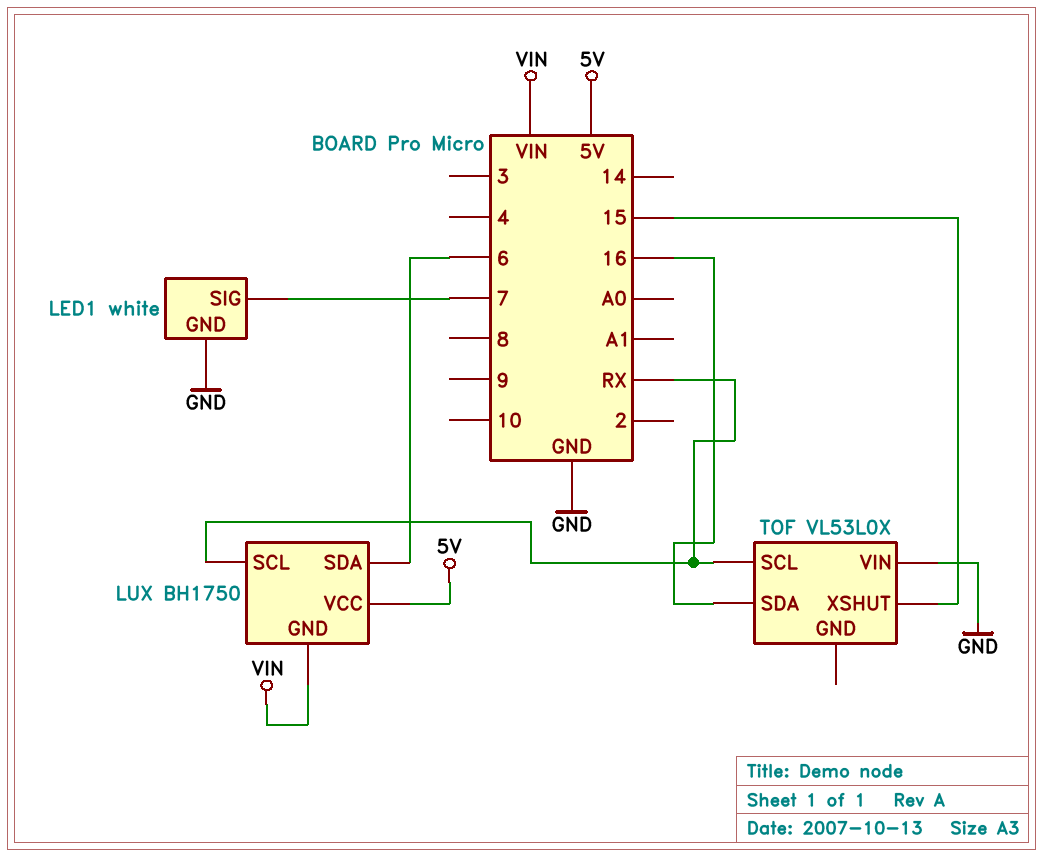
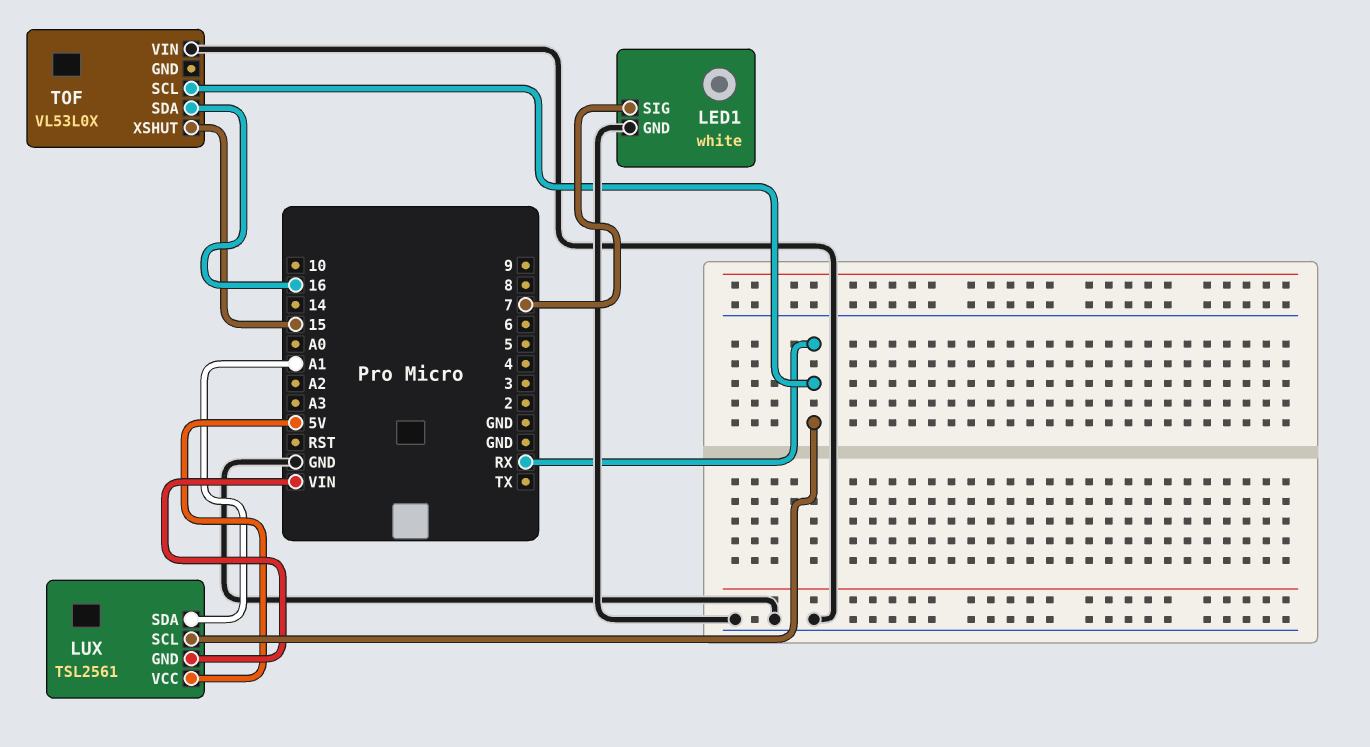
LUX: BH1750 -> TSL2561
LUX pin SDA: 6 -> A1

